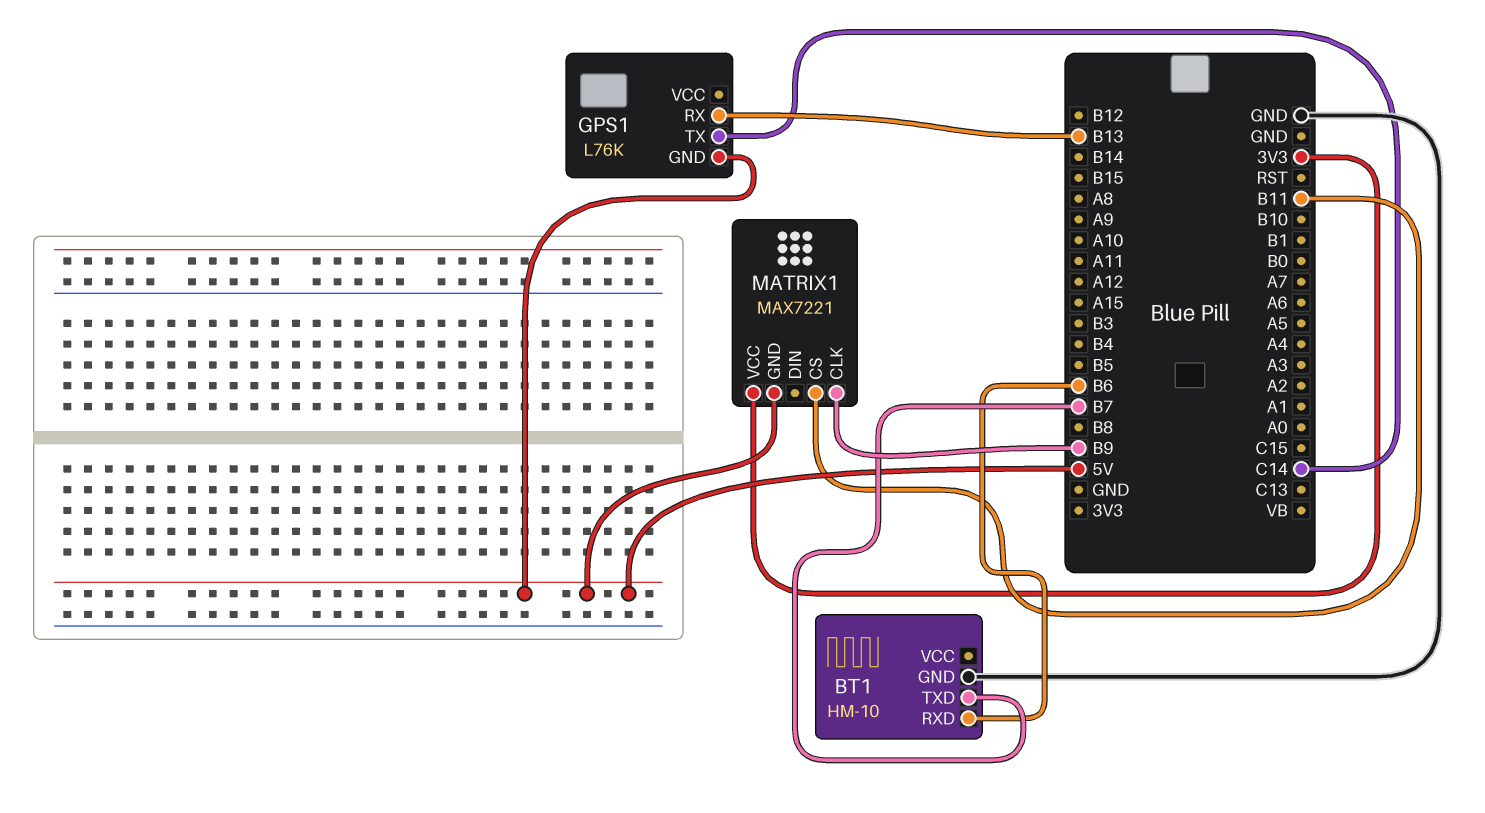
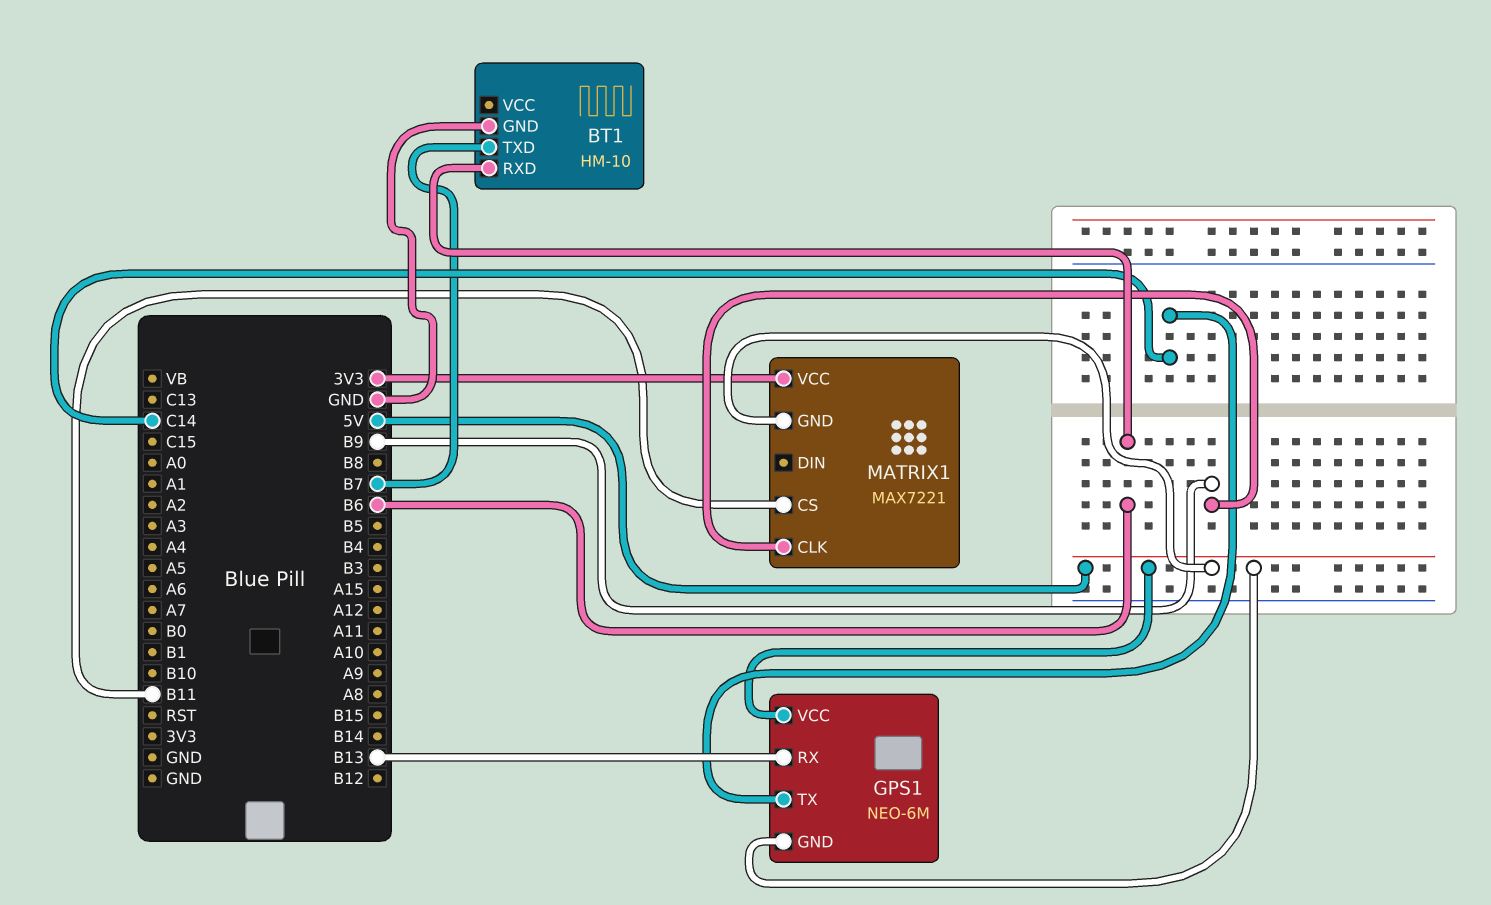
GPS1: L76K -> NEO-6M
GPS1 pin VCC: none -> 5V

